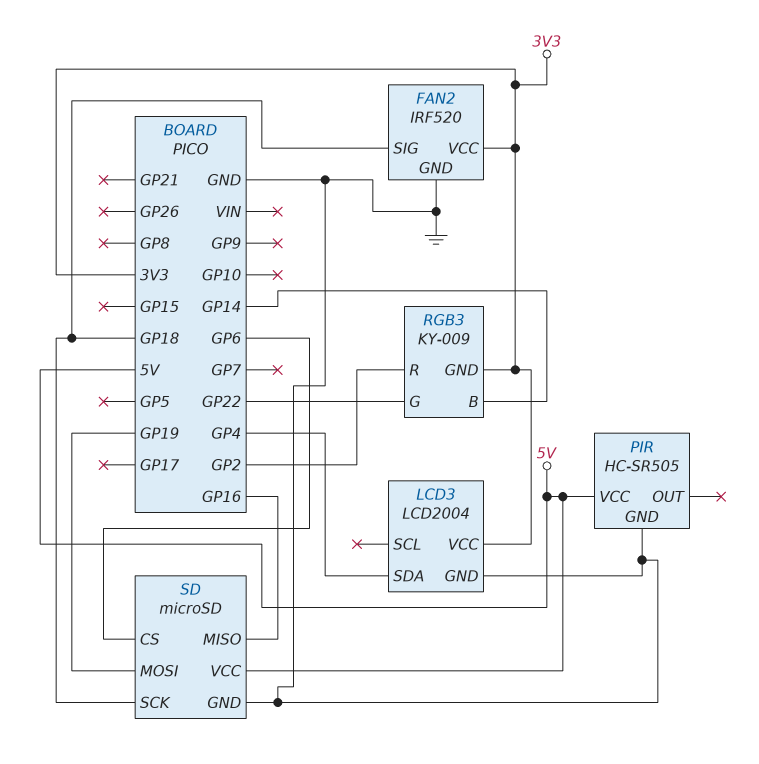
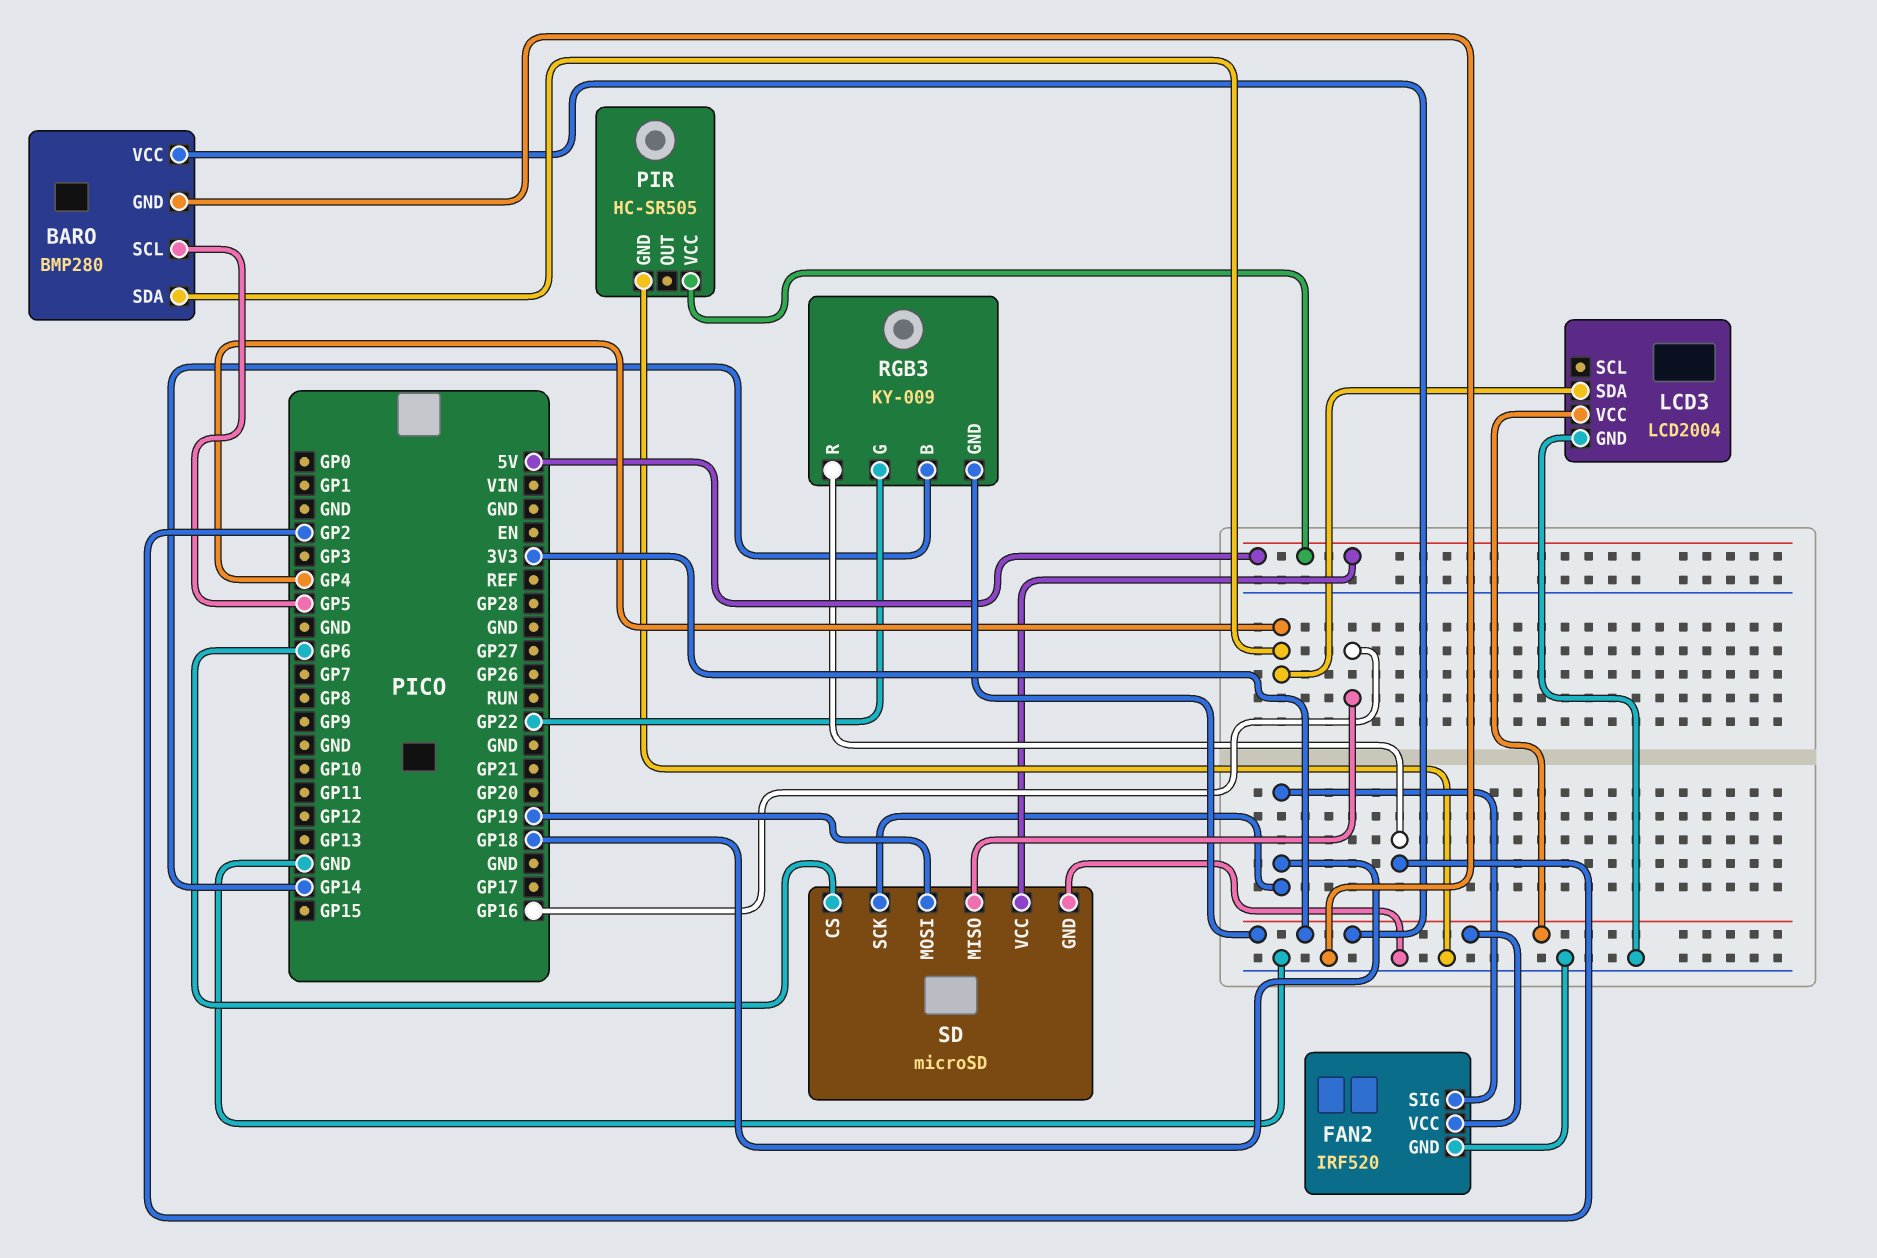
BARO: none -> BMP280
BARO pin GND: none -> GND
BARO pin SCL: none -> GP5
BARO pin SDA: none -> GP4
BARO pin VCC: none -> 3V3

